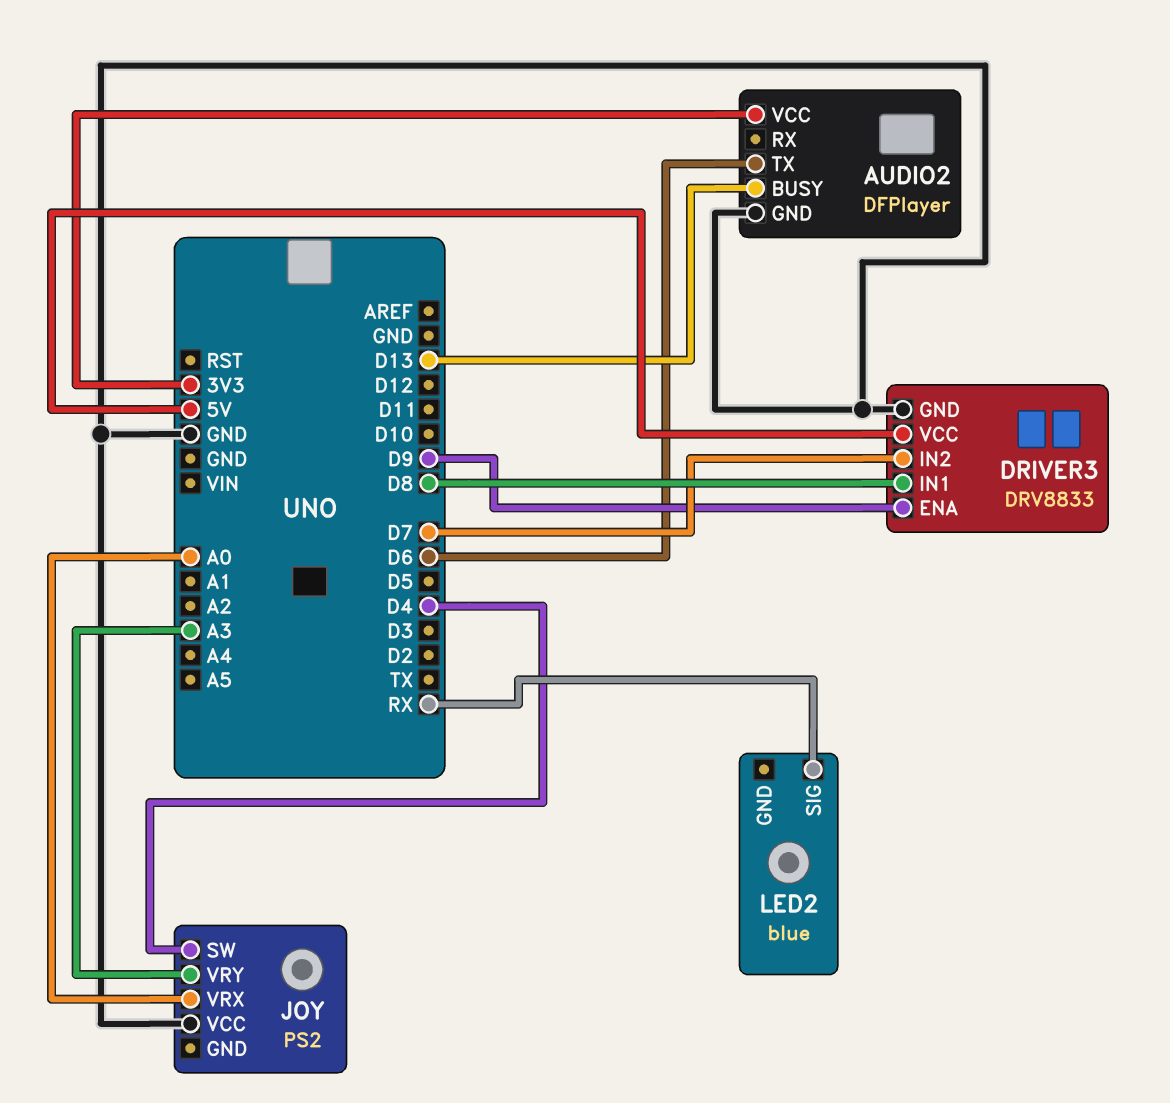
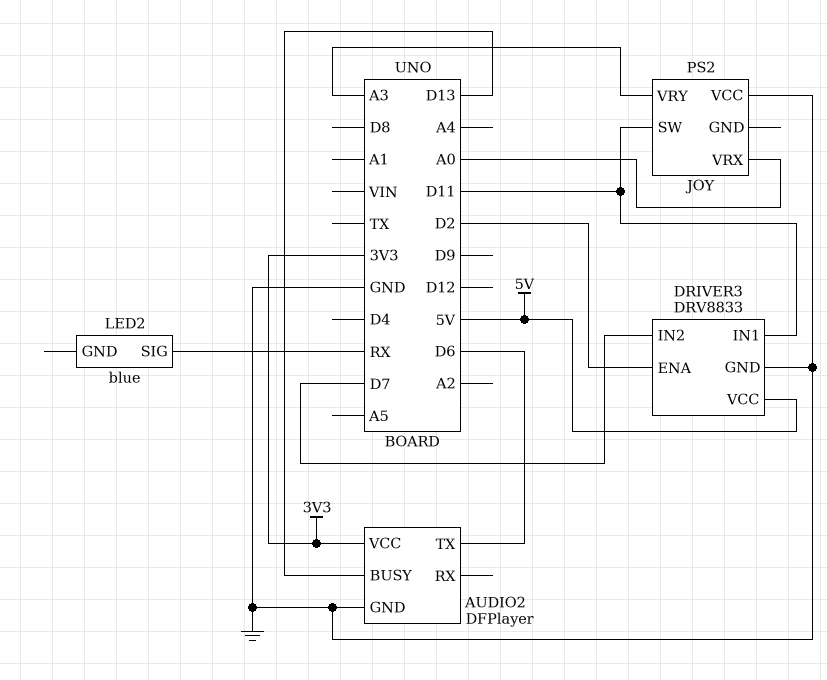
DRIVER3 pin ENA: D9 -> D2
DRIVER3 pin IN1: D8 -> D11
JOY pin SW: D4 -> D11

